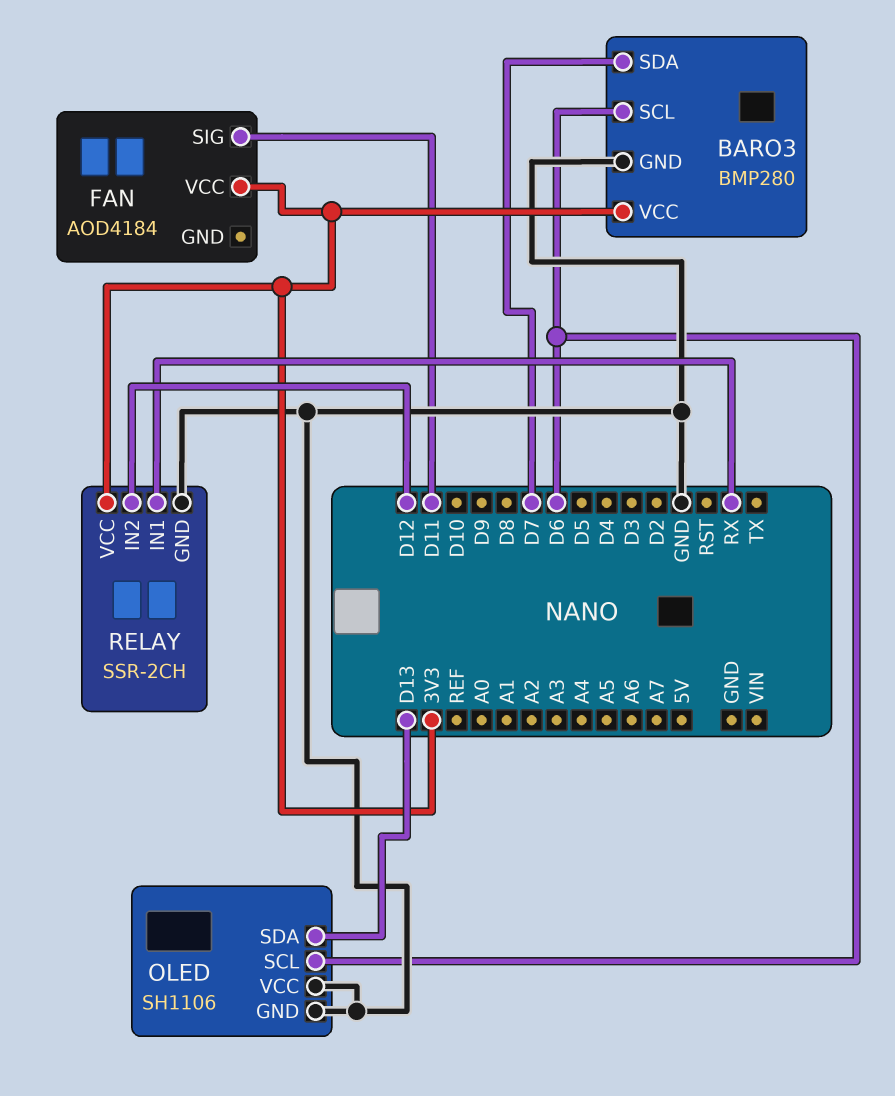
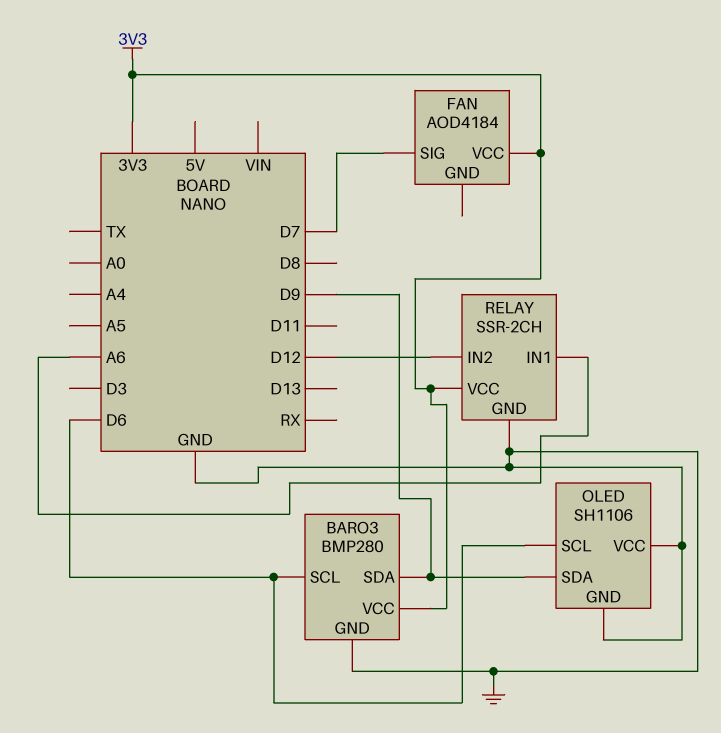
BARO3 pin SDA: D7 -> D9
FAN pin SIG: D11 -> D7
OLED pin SDA: D13 -> D9
RELAY pin IN1: RX -> A6

